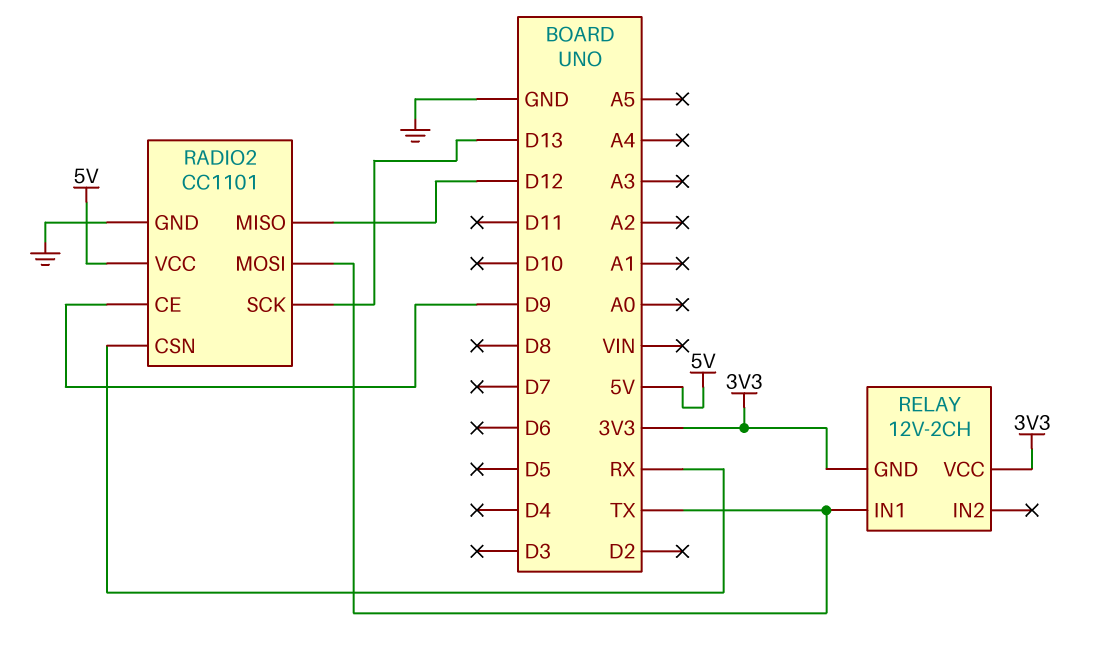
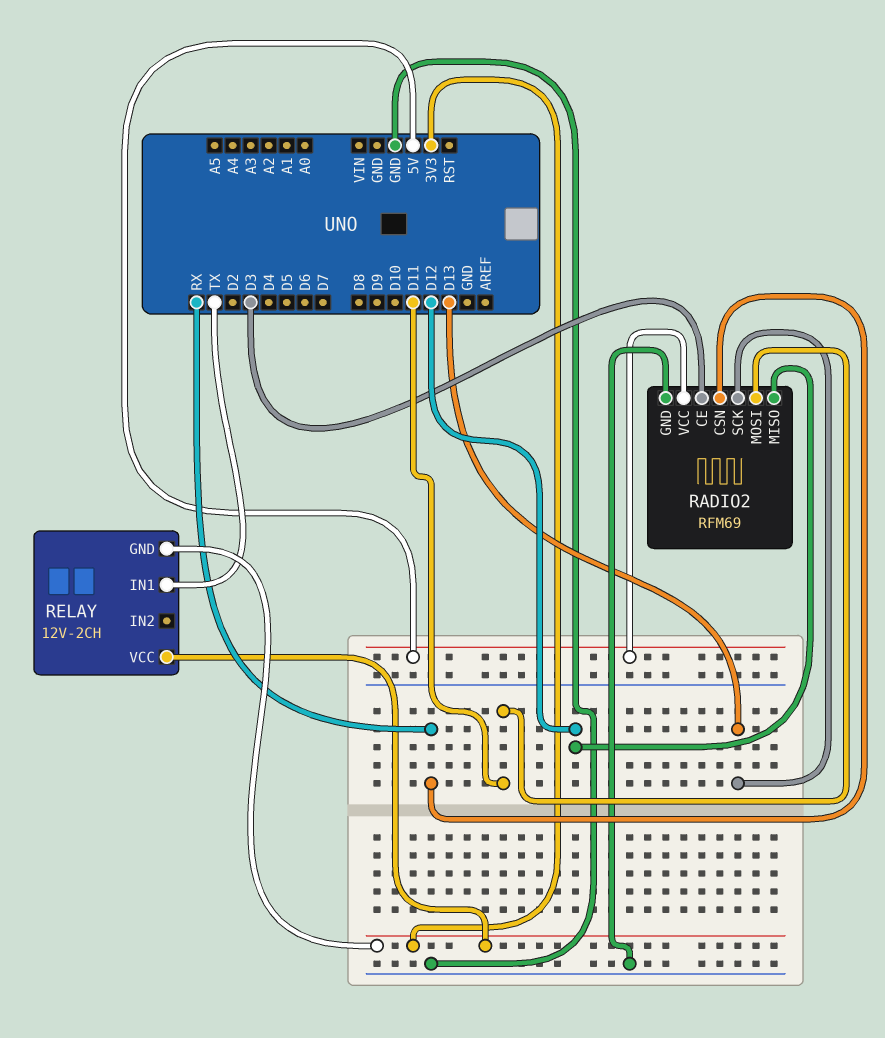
RADIO2: CC1101 -> RFM69
RADIO2 pin CE: D9 -> D3
RADIO2 pin MOSI: TX -> D11

